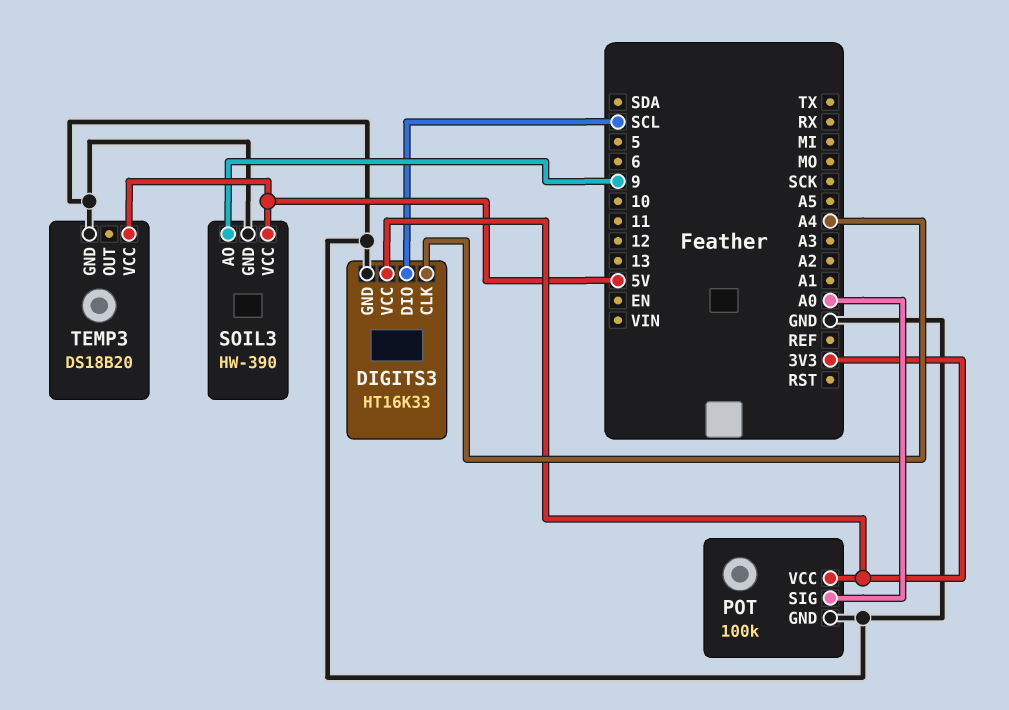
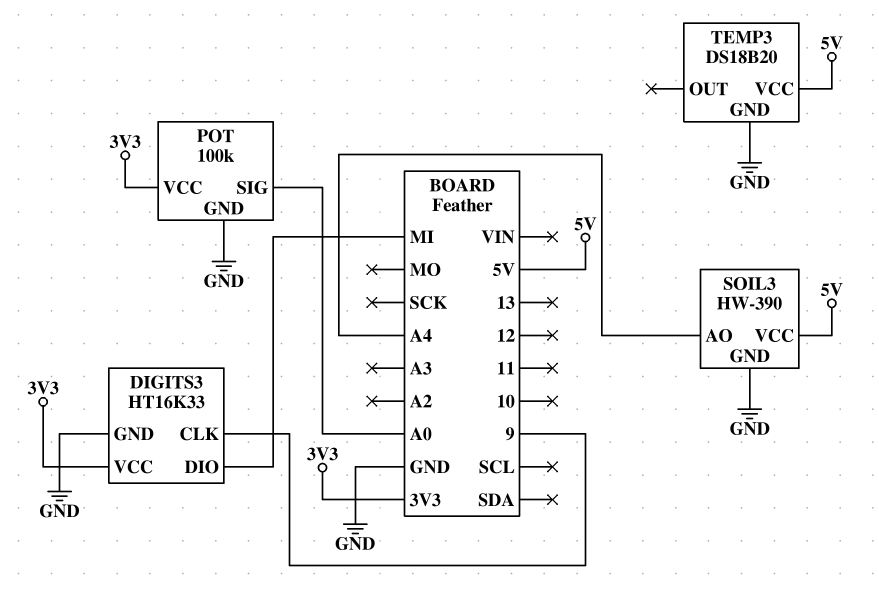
DIGITS3 pin CLK: A4 -> 9
DIGITS3 pin DIO: SCL -> MI
SOIL3 pin AO: 9 -> A4

